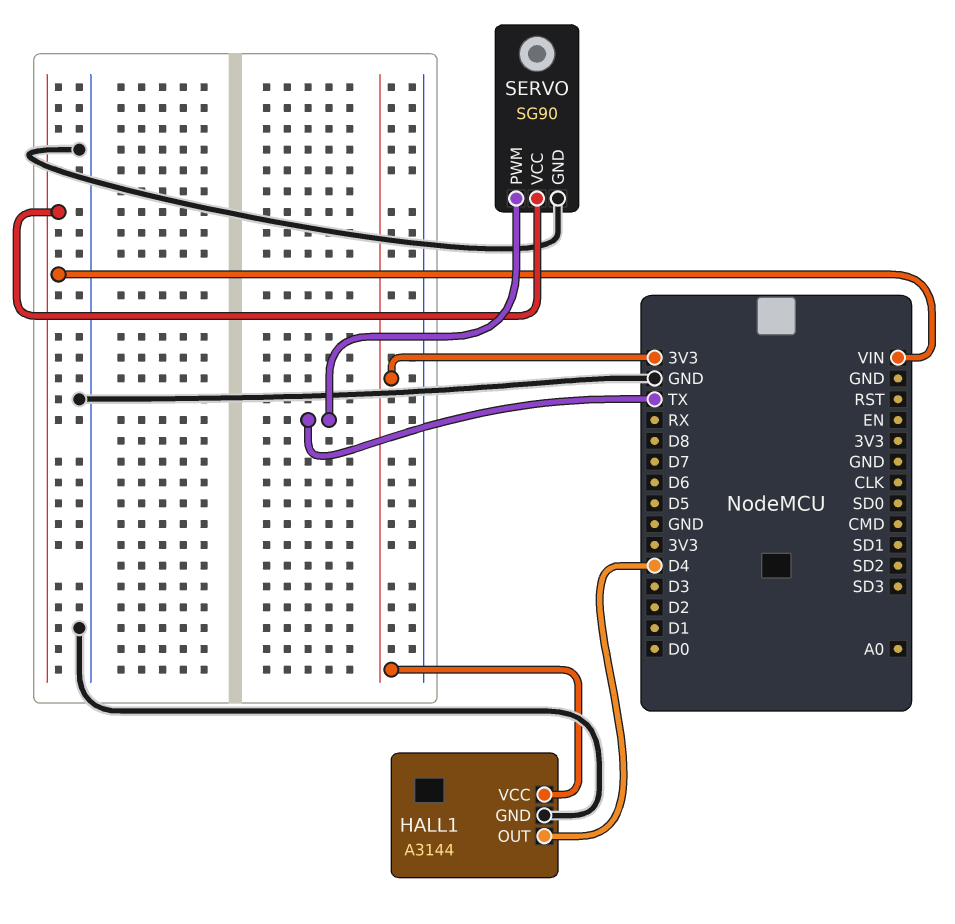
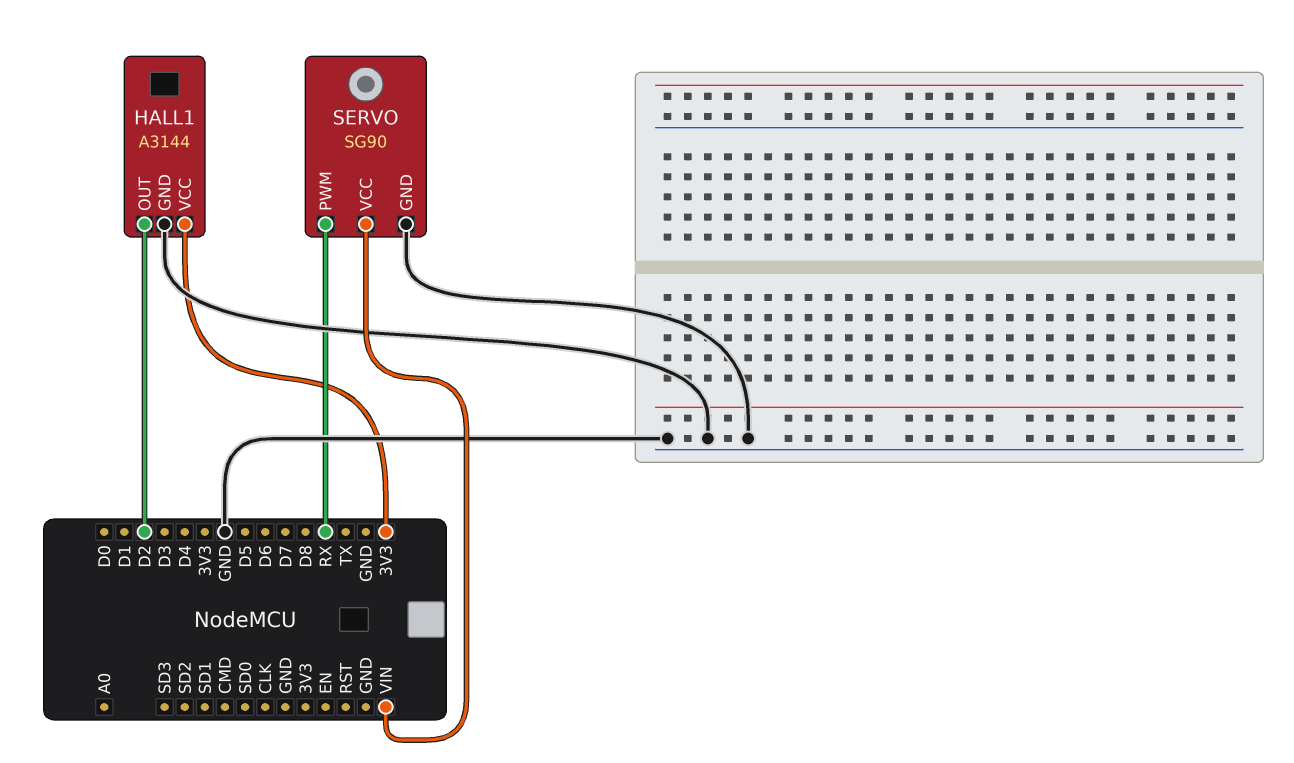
HALL1 pin OUT: D4 -> D2
SERVO pin PWM: TX -> RX

